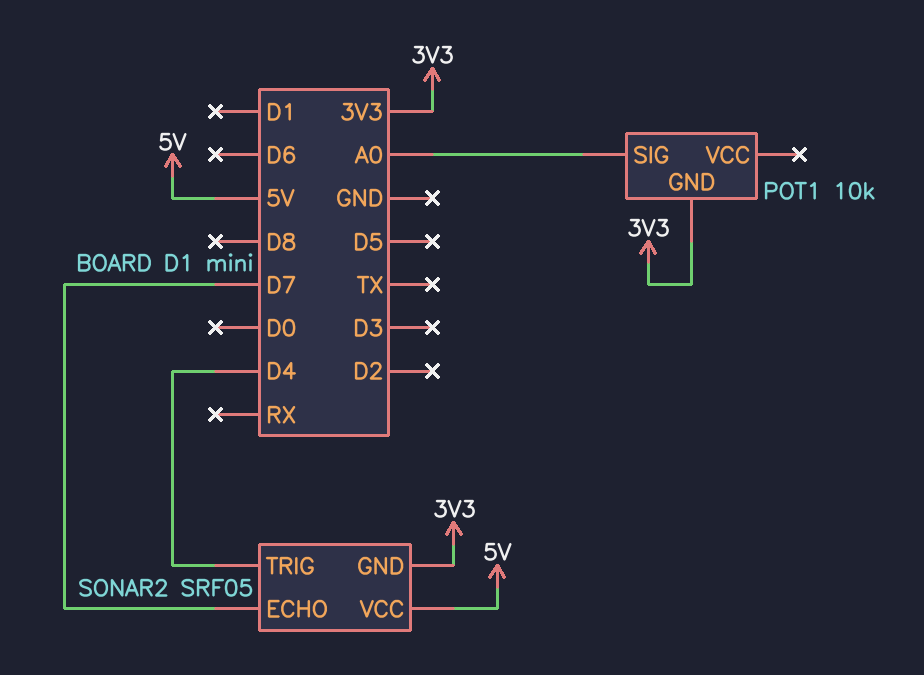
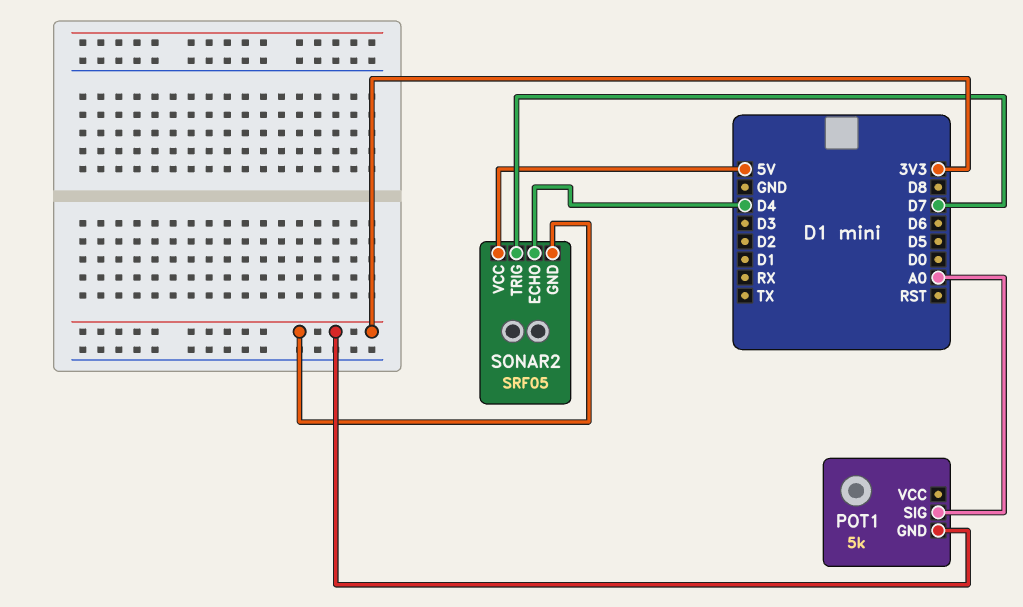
POT1: 10k -> 5k
SONAR2 pin ECHO: D7 -> D4
SONAR2 pin TRIG: D4 -> D7

